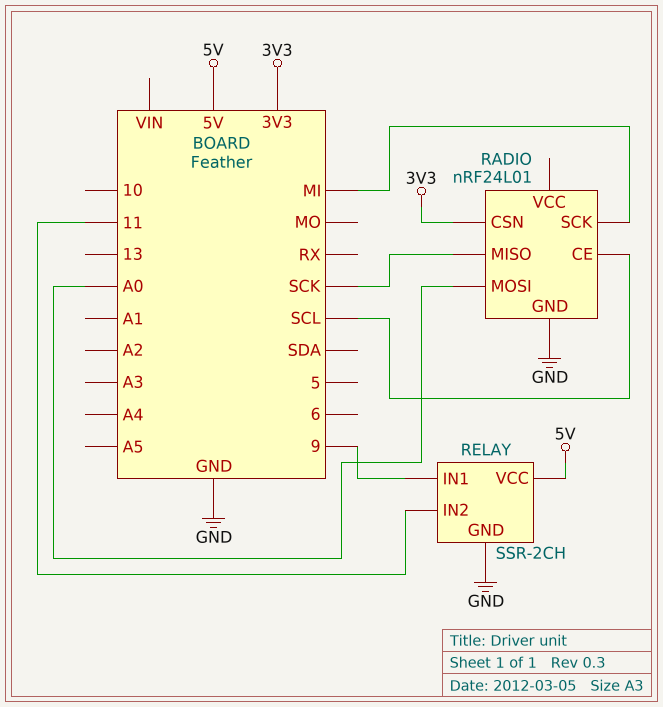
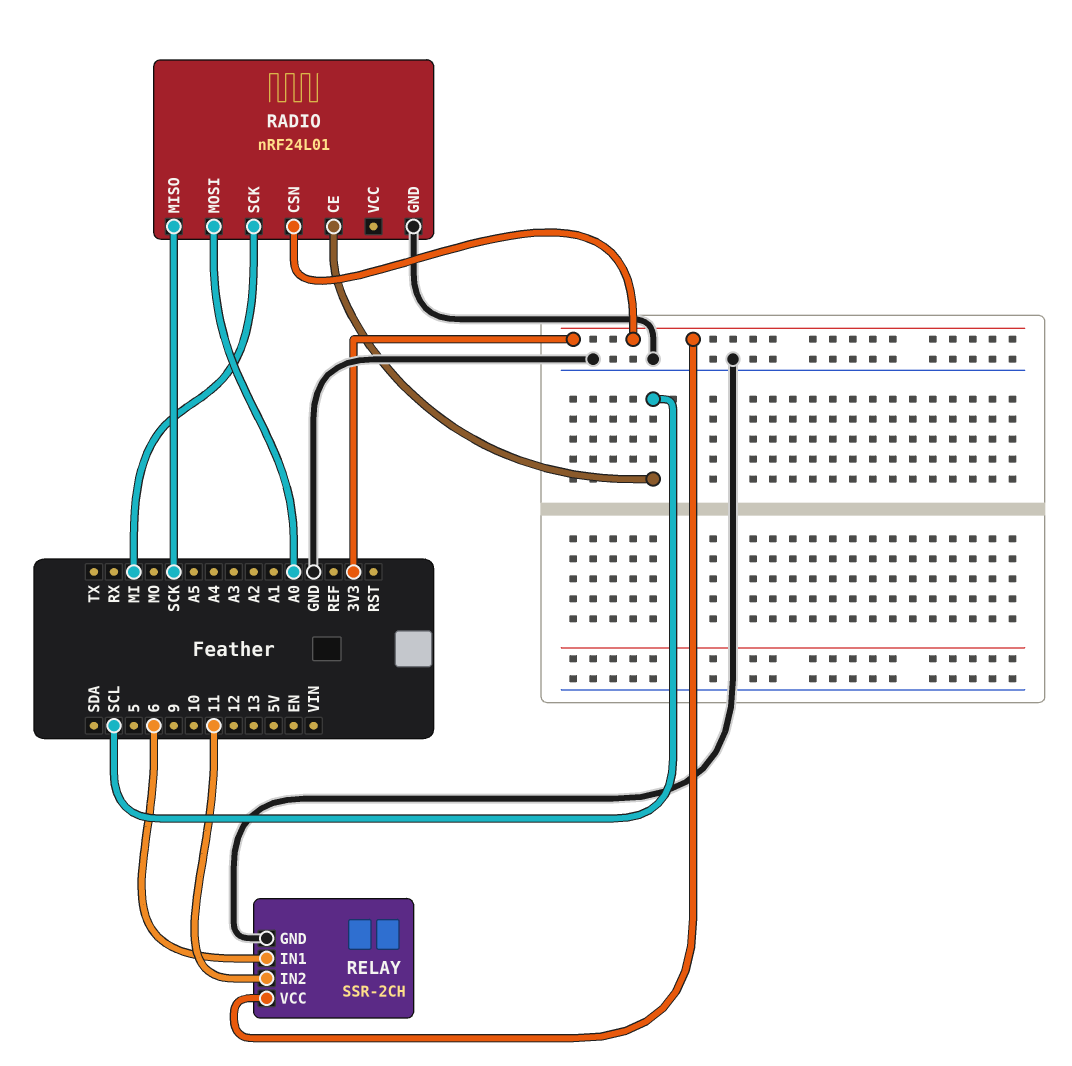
RELAY pin IN1: 9 -> 6
RELAY pin VCC: 5V -> 3V3

